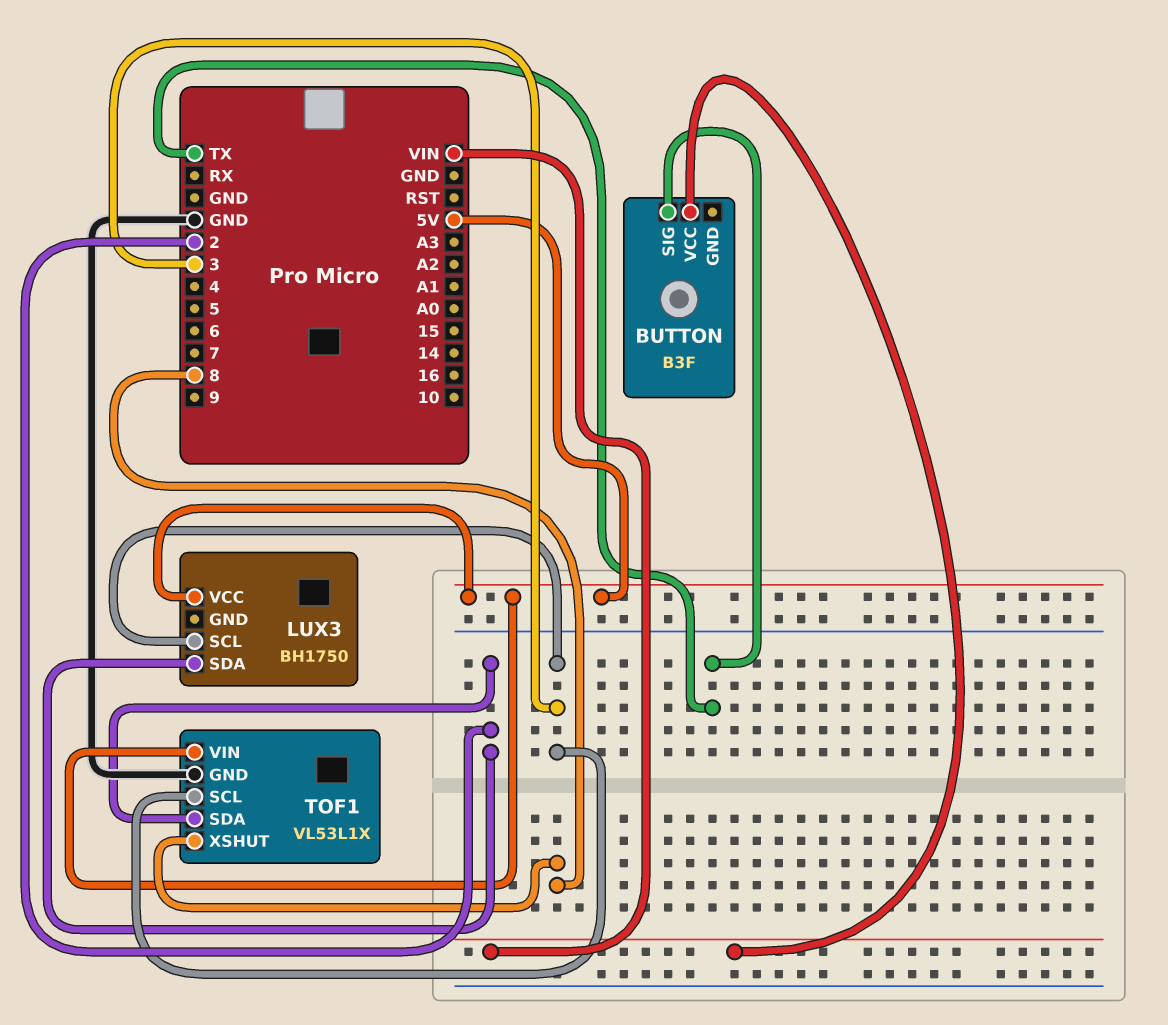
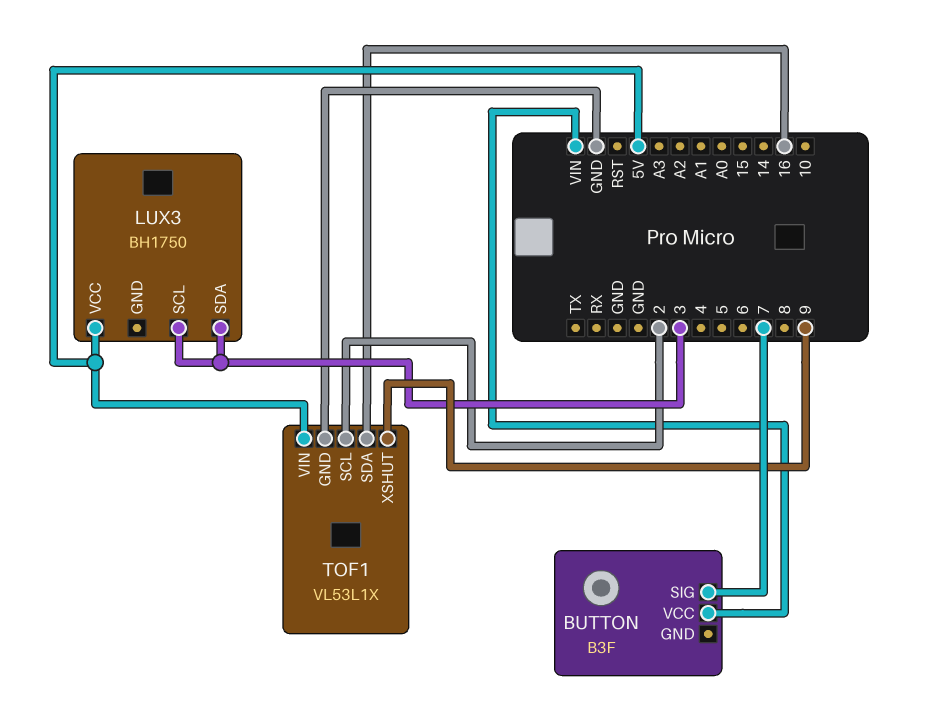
BUTTON pin SIG: TX -> 7
LUX3 pin SDA: 2 -> 3
TOF1 pin SCL: 3 -> 2
TOF1 pin SDA: 2 -> 16
TOF1 pin XSHUT: 8 -> 9

